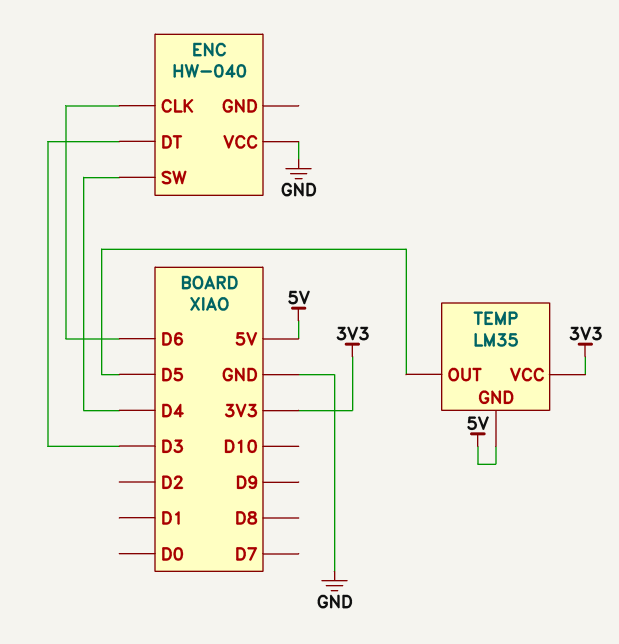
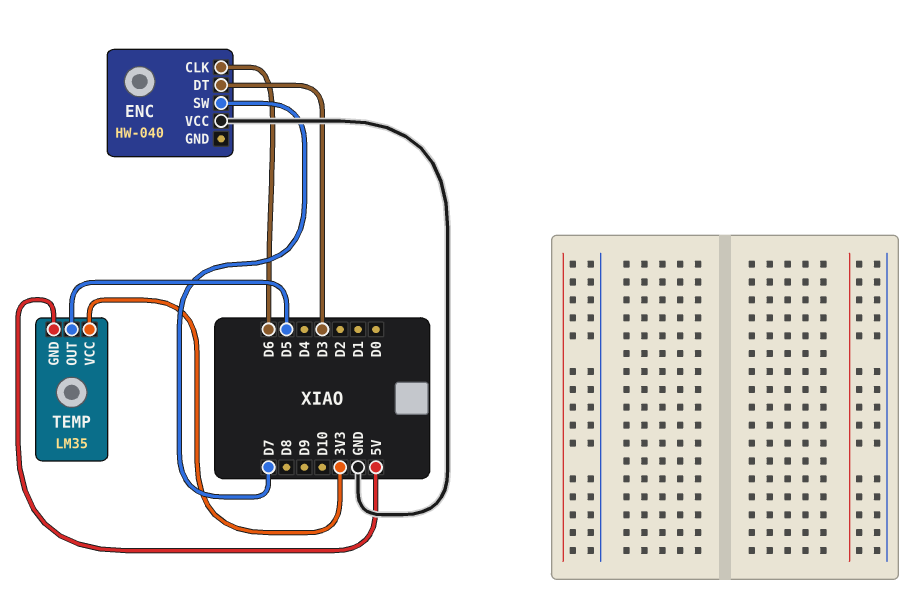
ENC pin SW: D4 -> D7

